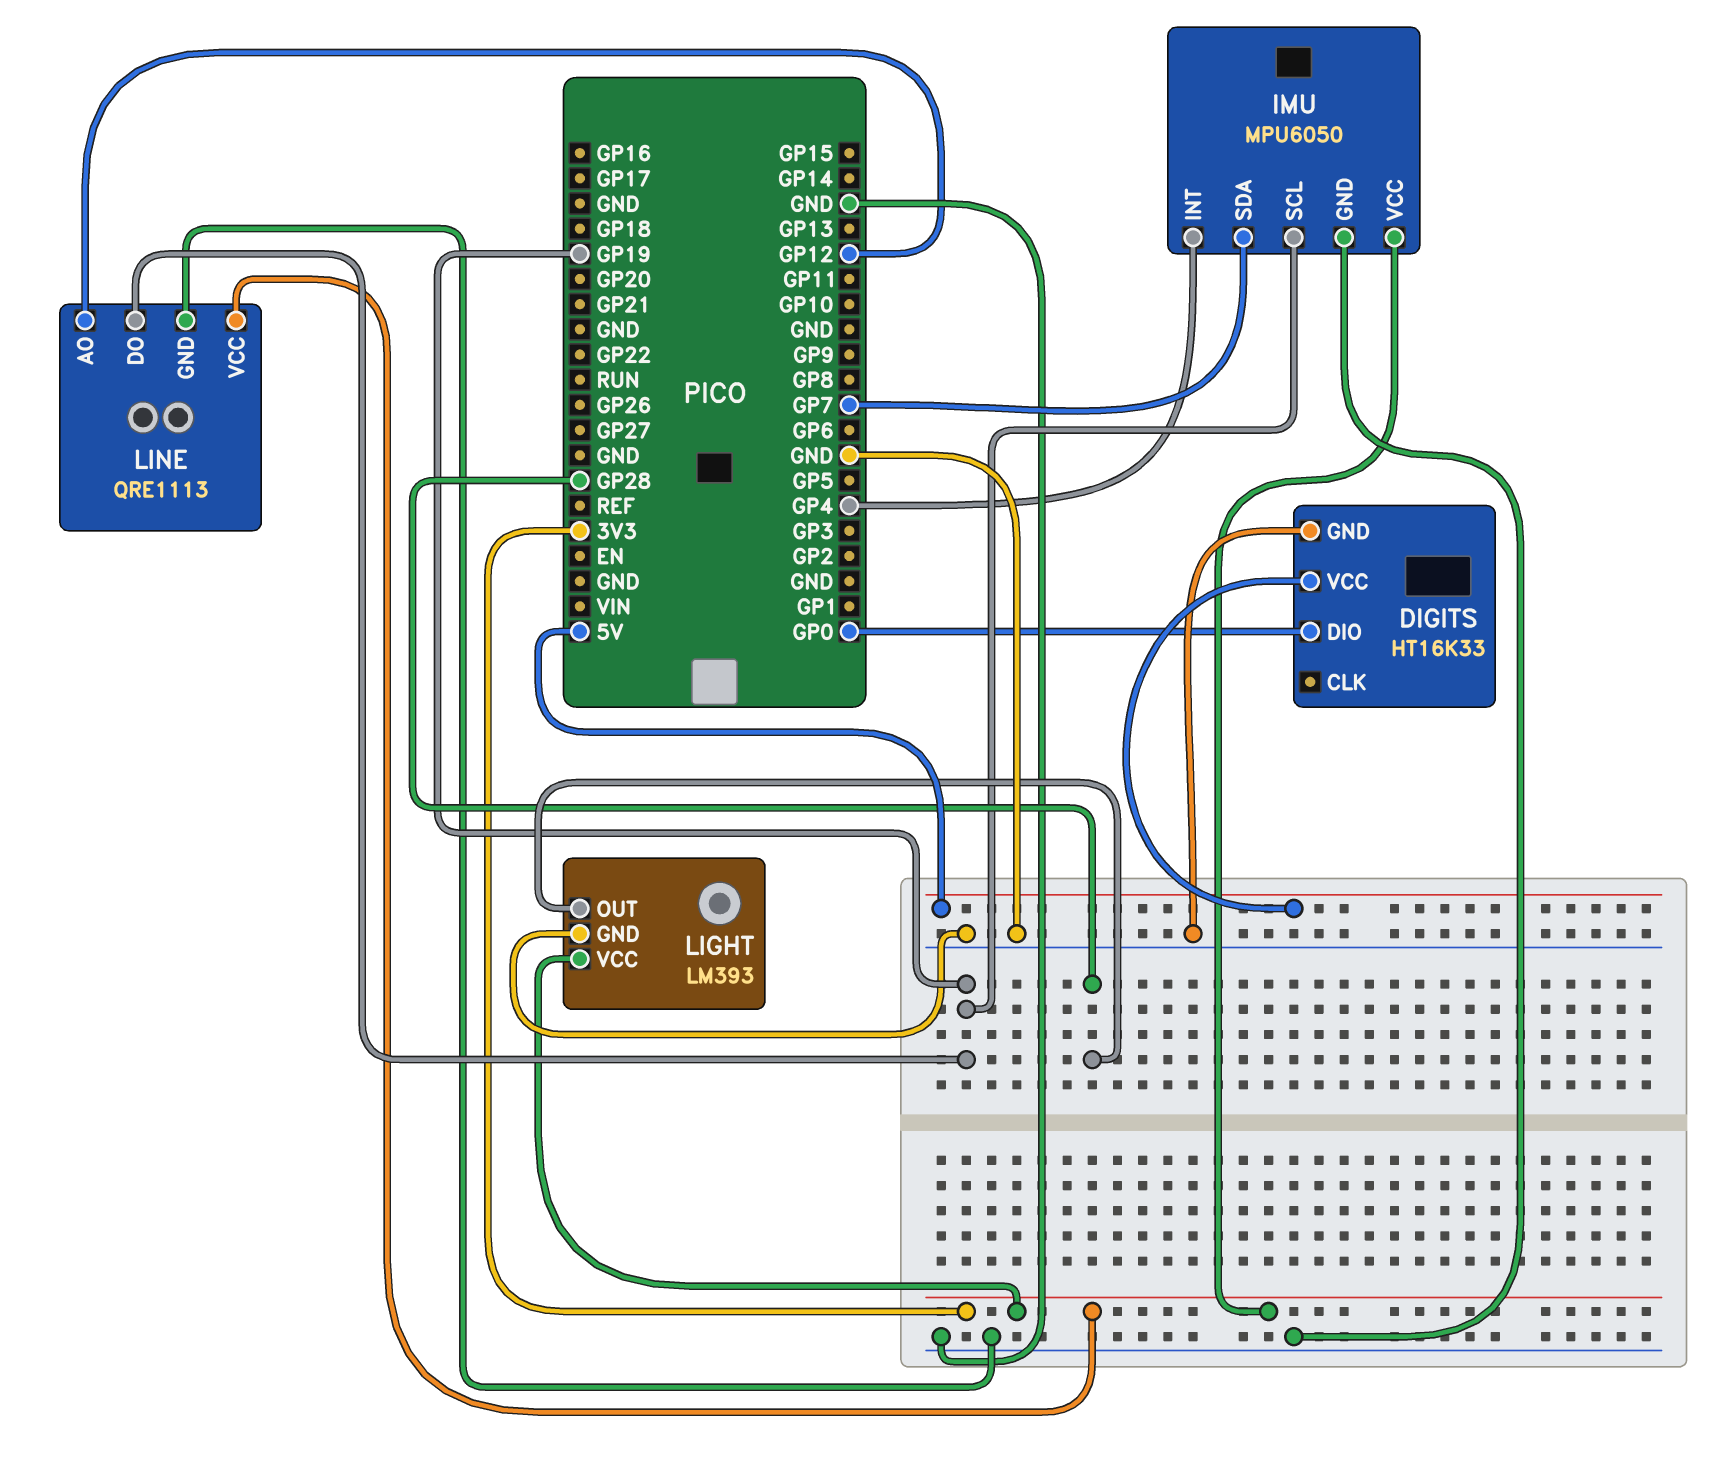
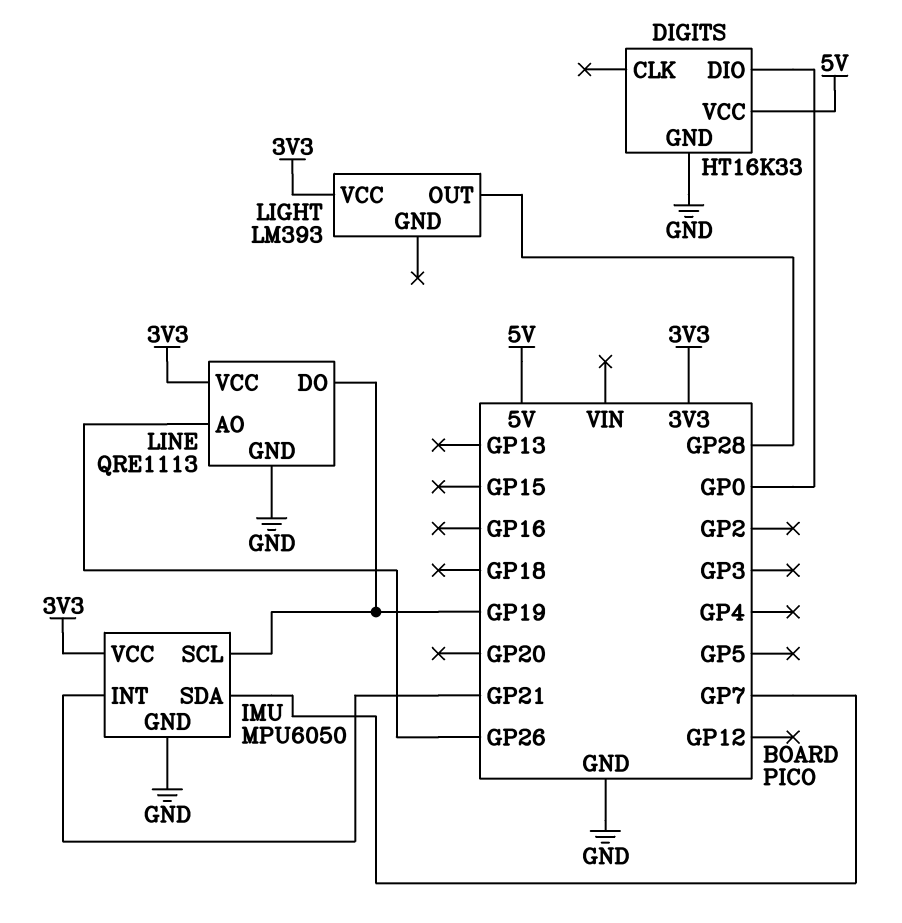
IMU pin INT: GP4 -> GP21
LIGHT pin GND: GND -> none
LINE pin AO: GP12 -> GP26

